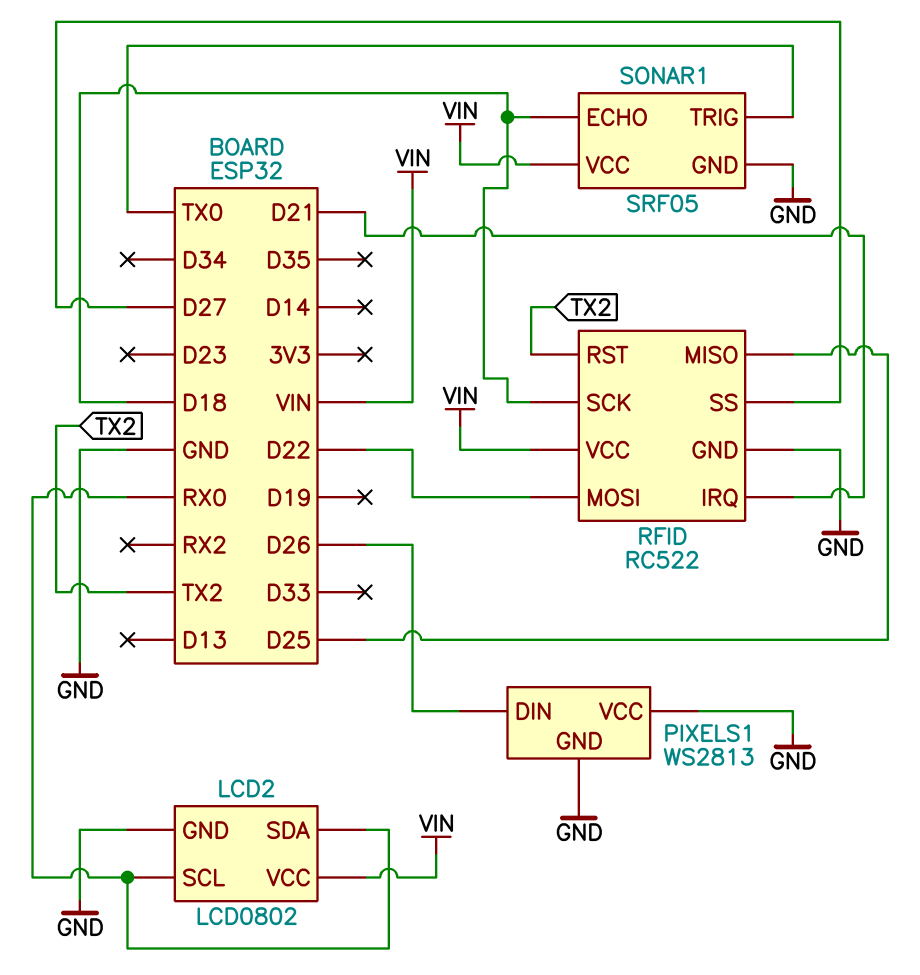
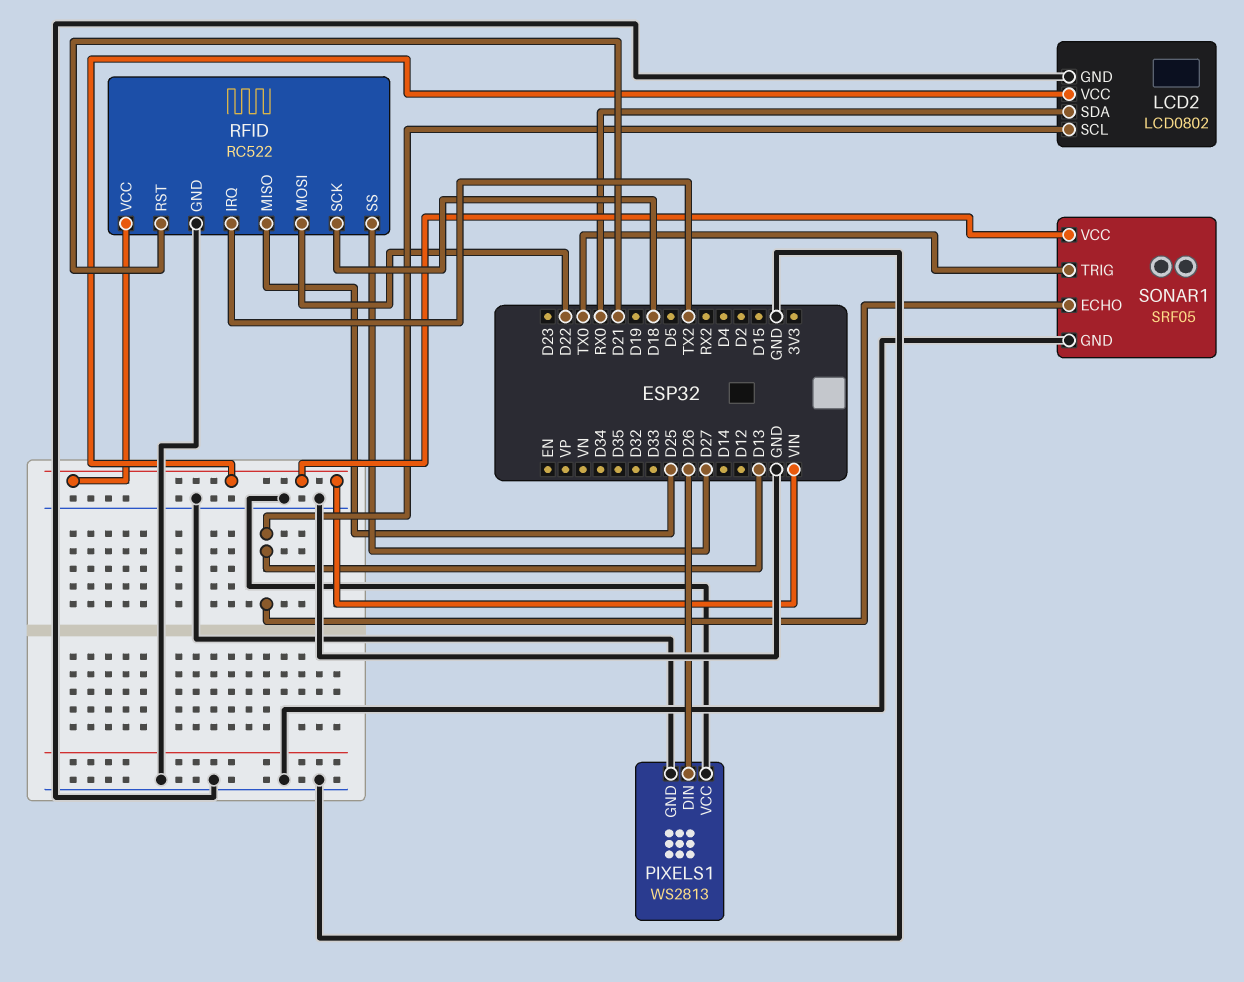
LCD2 pin SCL: RX0 -> D13
RFID pin IRQ: D21 -> TX2
RFID pin RST: TX2 -> D21
SONAR1 pin ECHO: D18 -> D13

